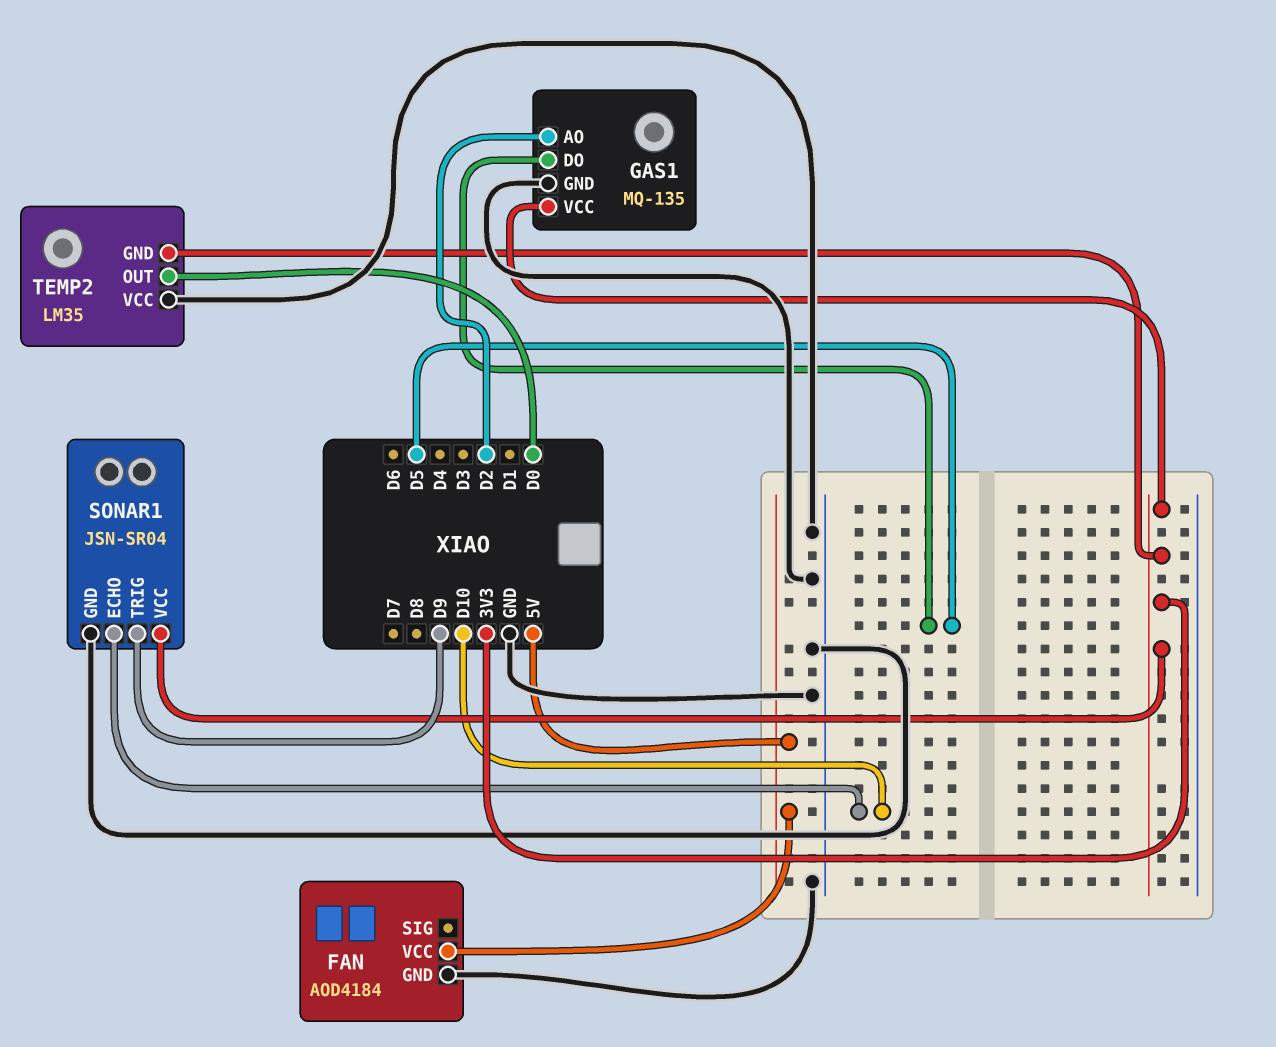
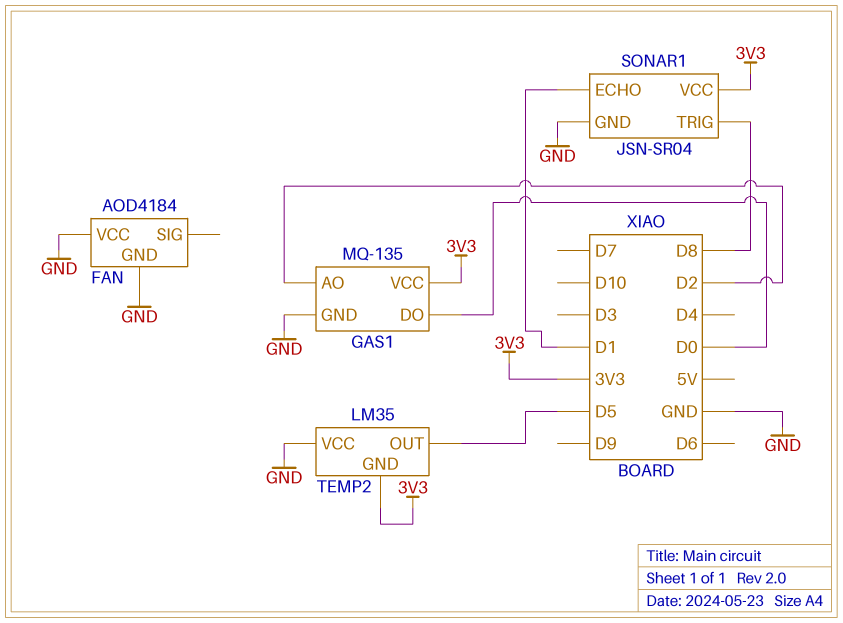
FAN pin VCC: 5V -> GND
GAS1 pin DO: D5 -> D0
SONAR1 pin ECHO: D10 -> D1
SONAR1 pin TRIG: D9 -> D8
TEMP2 pin OUT: D0 -> D5

